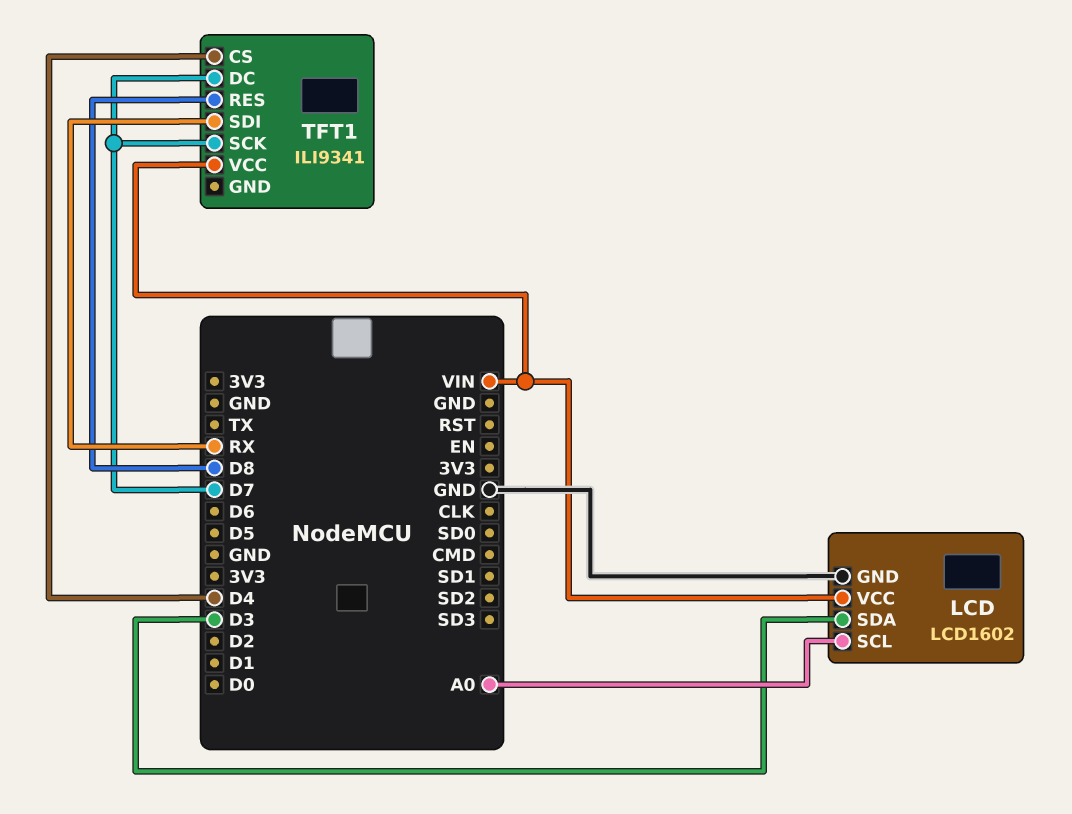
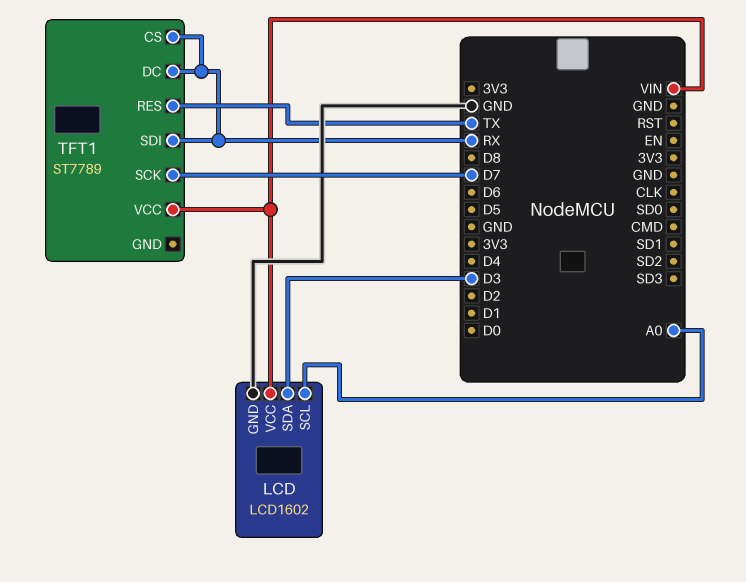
TFT1: ILI9341 -> ST7789
TFT1 pin CS: D4 -> RX
TFT1 pin DC: D7 -> RX
TFT1 pin RES: D8 -> TX

